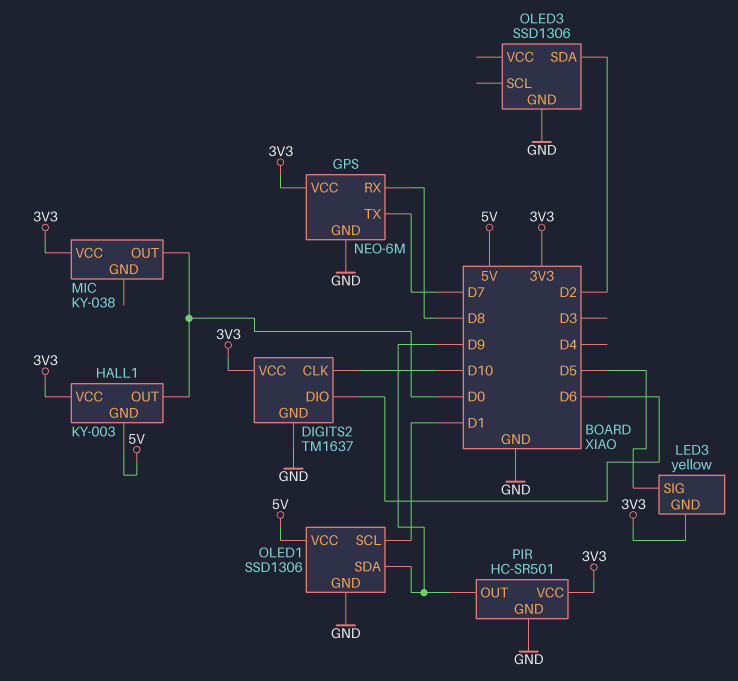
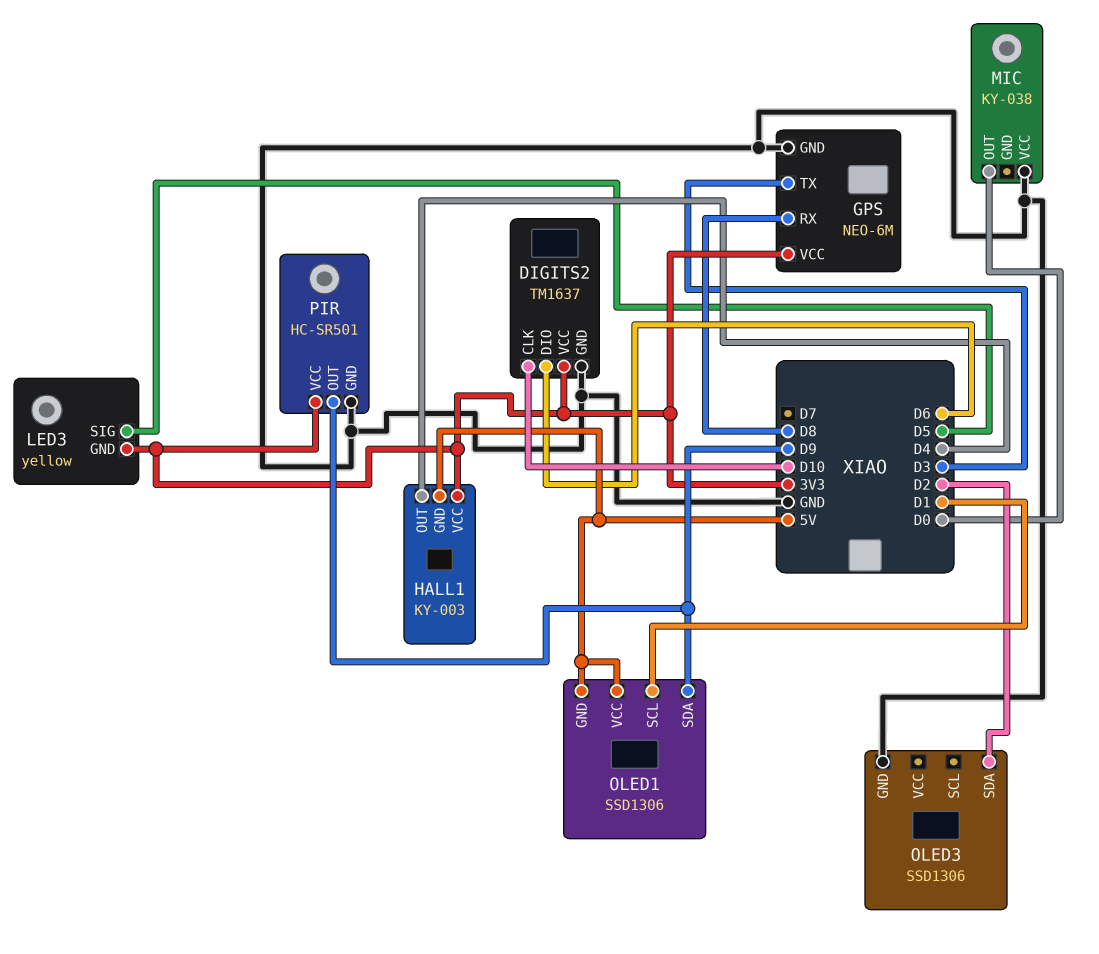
GPS pin TX: D7 -> D3
HALL1 pin OUT: D0 -> D4
MIC pin VCC: 3V3 -> GND
OLED1 pin GND: GND -> 5V

